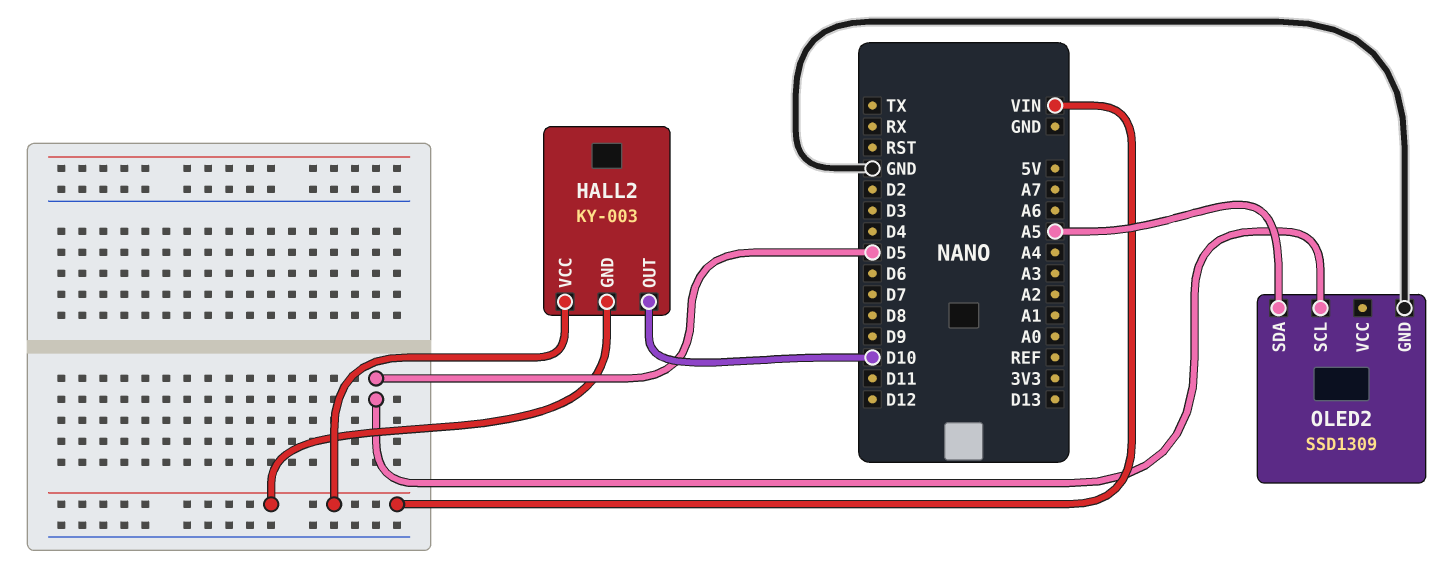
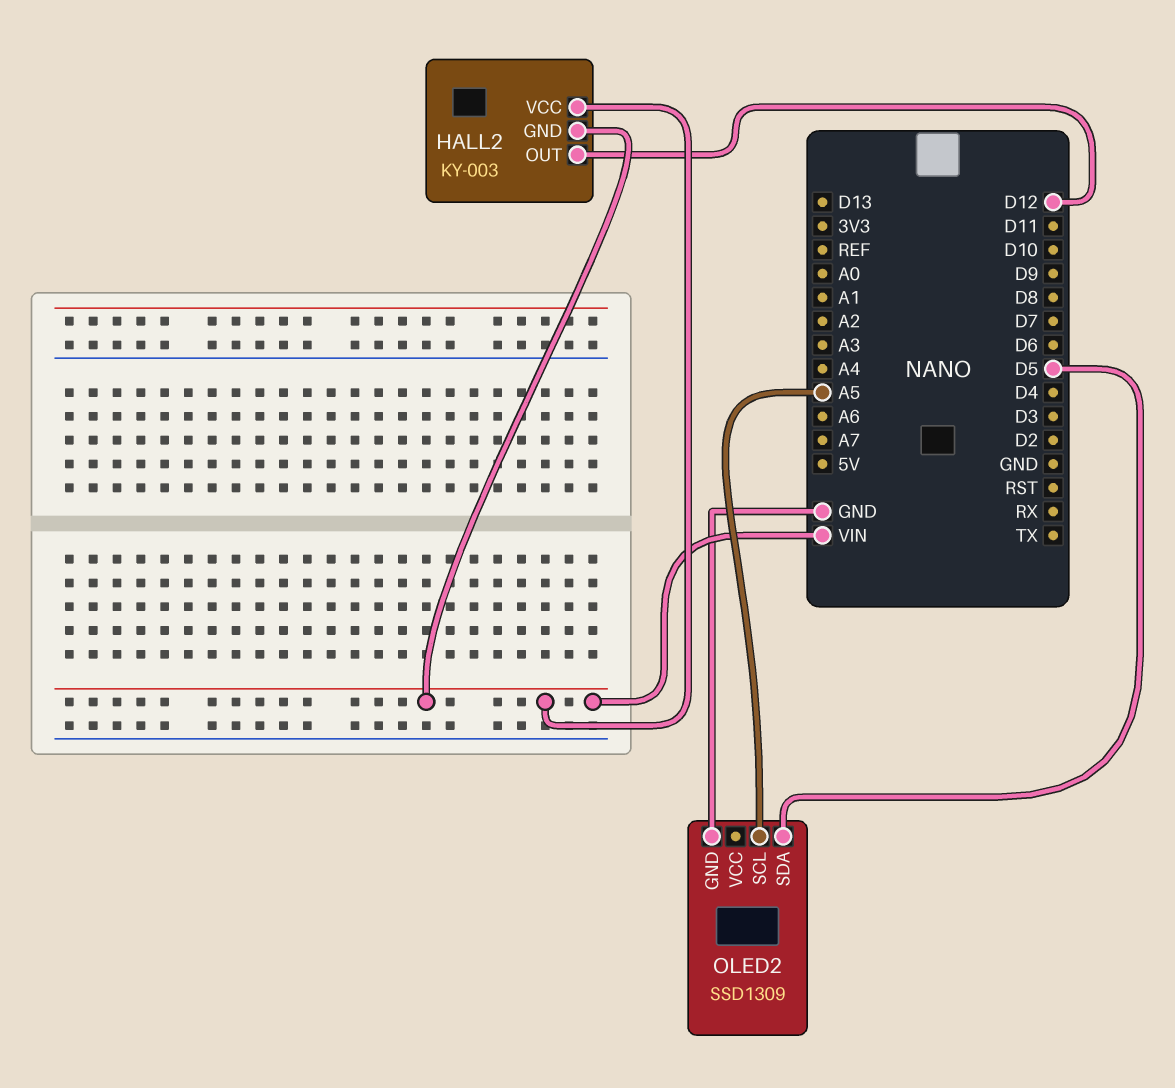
HALL2 pin OUT: D10 -> D12
OLED2 pin SCL: D5 -> A5
OLED2 pin SDA: A5 -> D5

